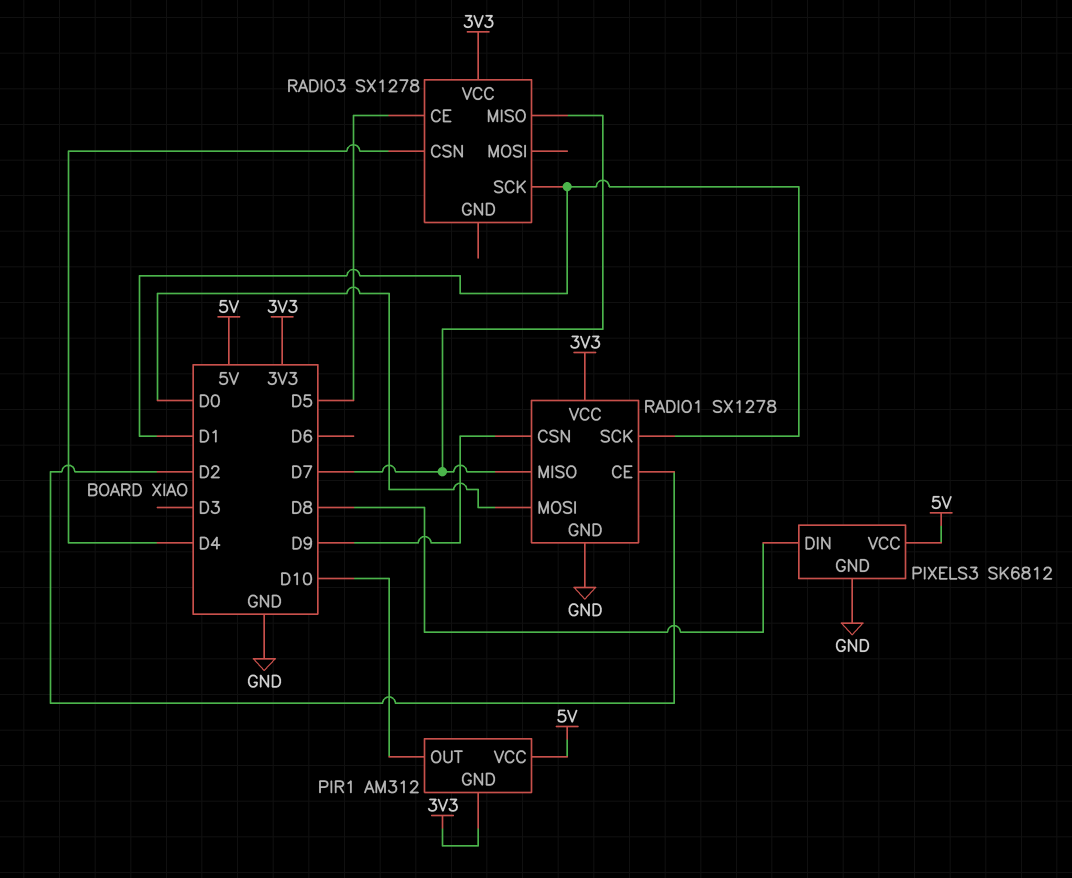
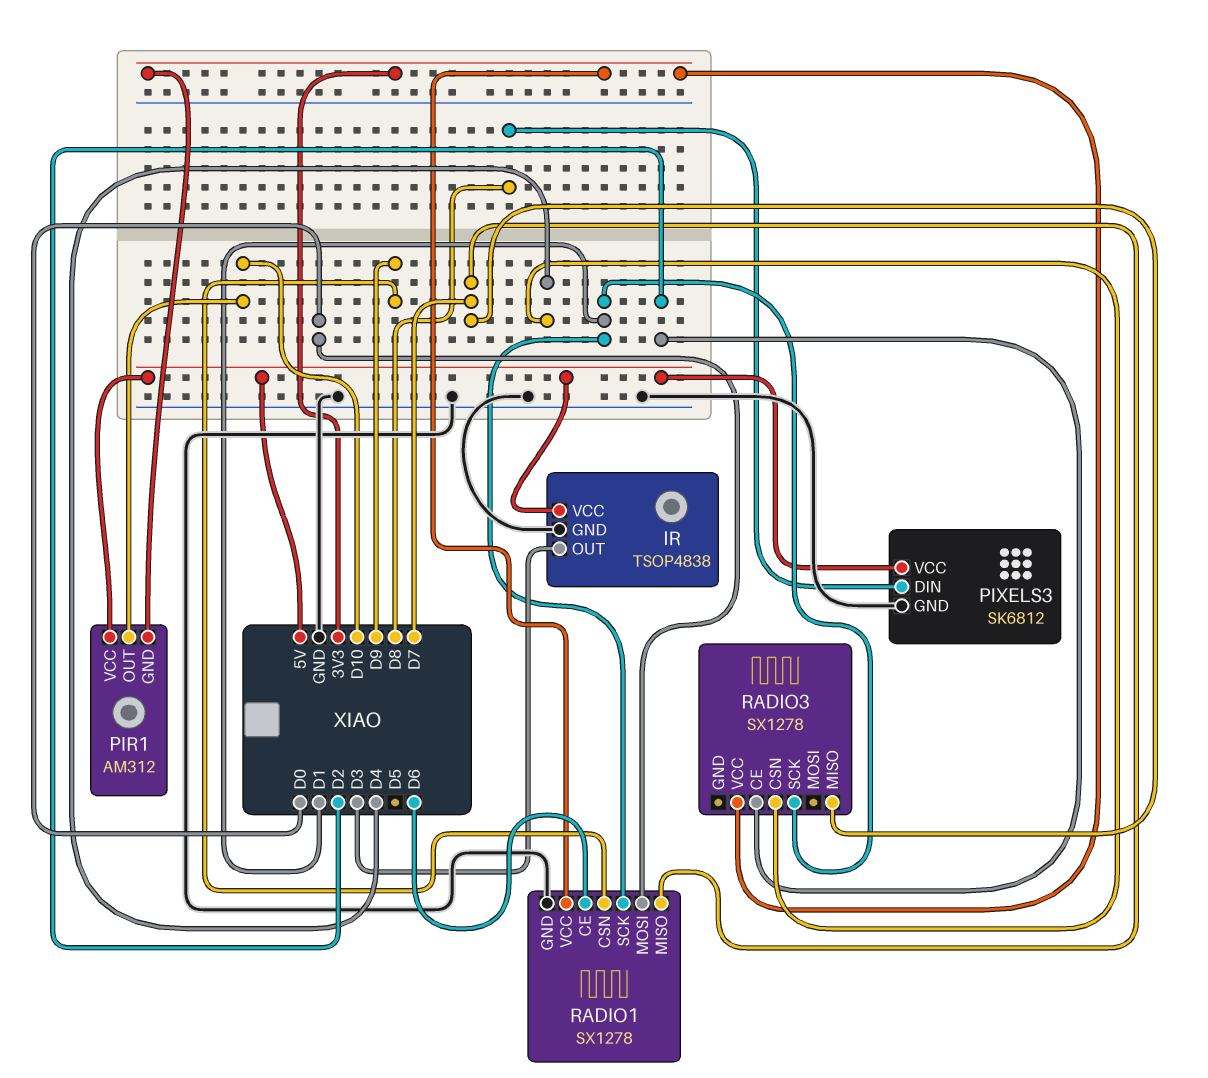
IR: none -> TSOP4838
IR pin GND: none -> GND
IR pin OUT: none -> D3
IR pin VCC: none -> 5V
RADIO1 pin CE: D2 -> D6
RADIO3 pin CE: D5 -> D2

